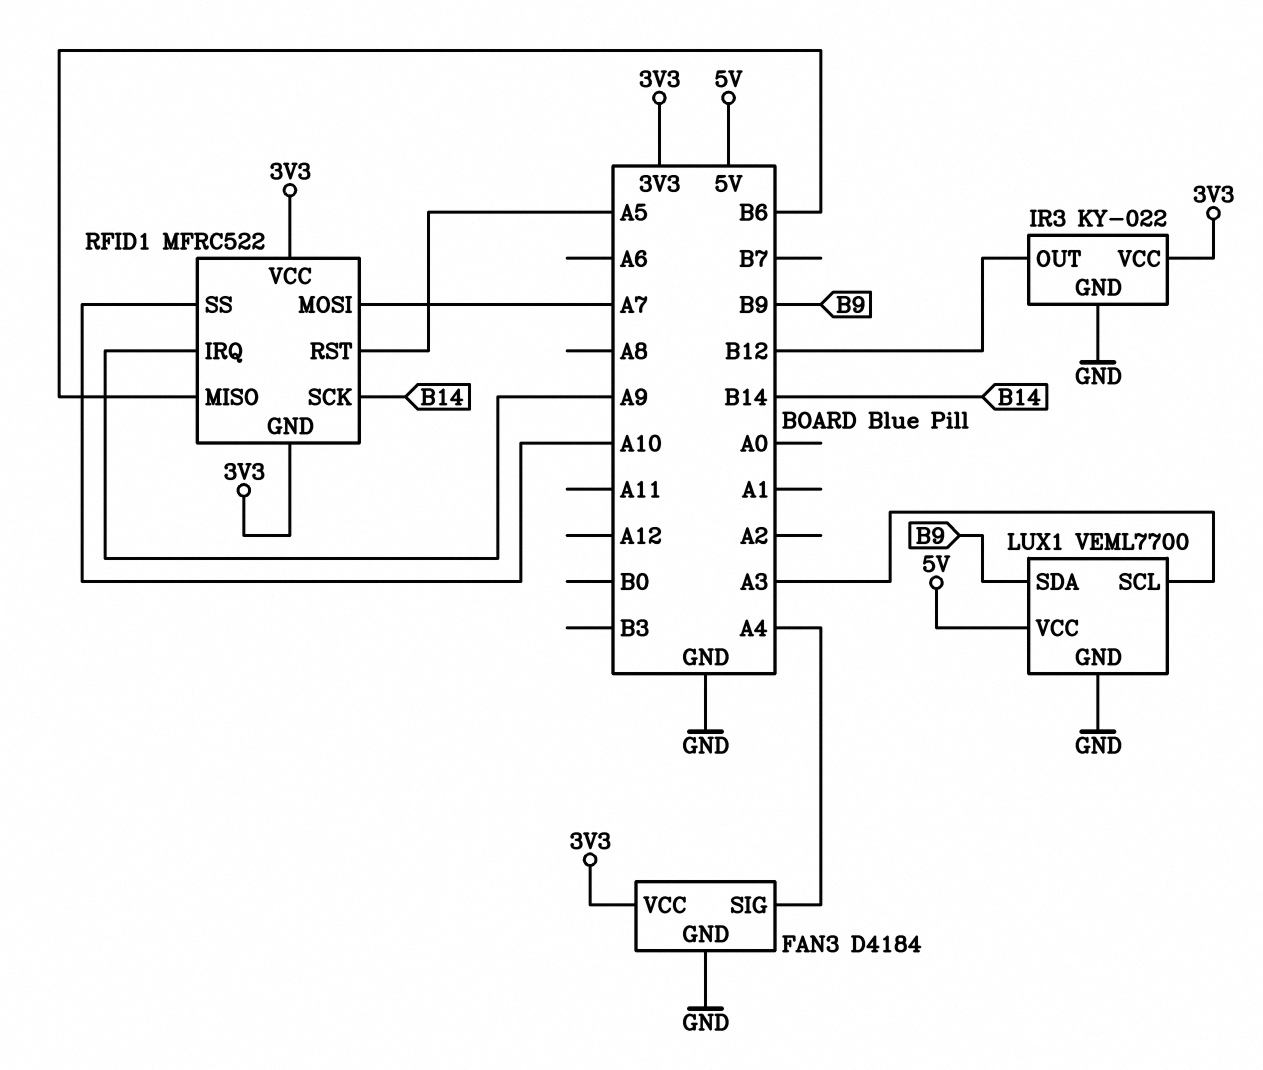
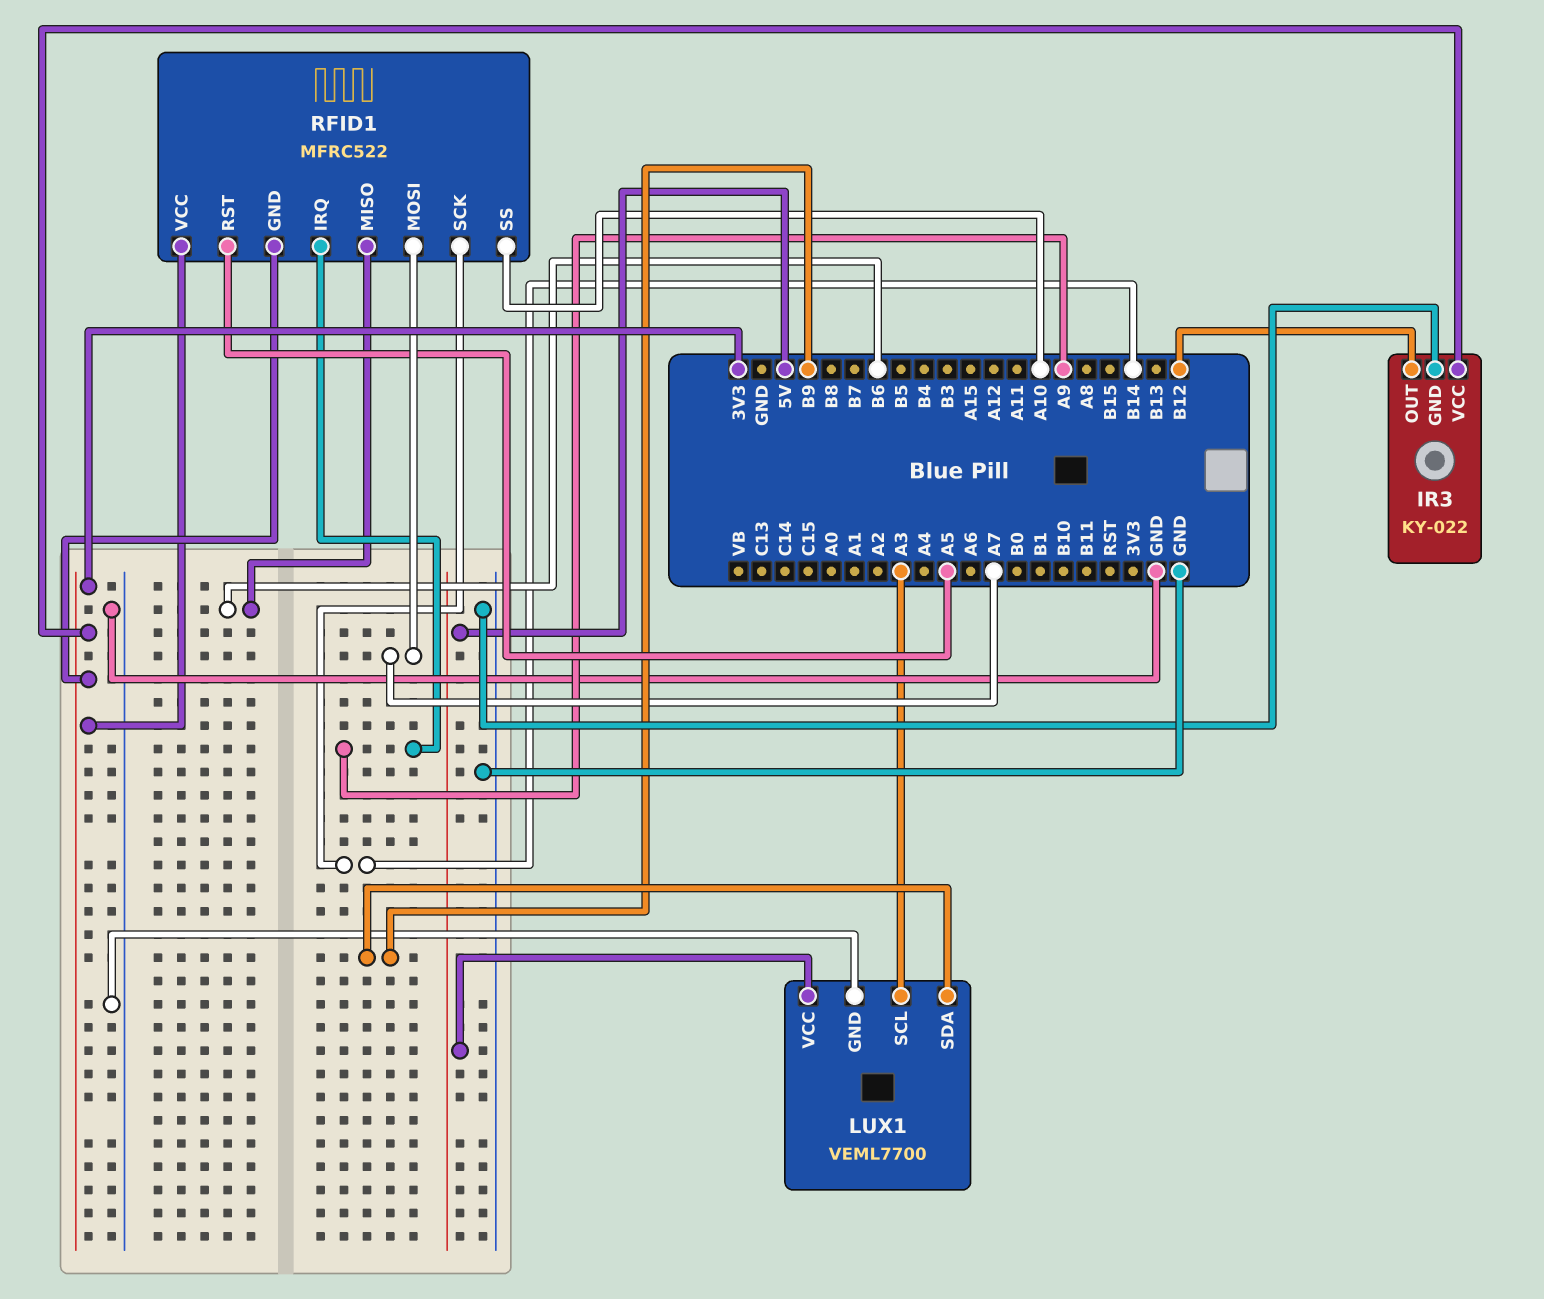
FAN3: D4184 -> none
FAN3 pin GND: GND -> none
FAN3 pin SIG: A4 -> none
FAN3 pin VCC: 3V3 -> none

